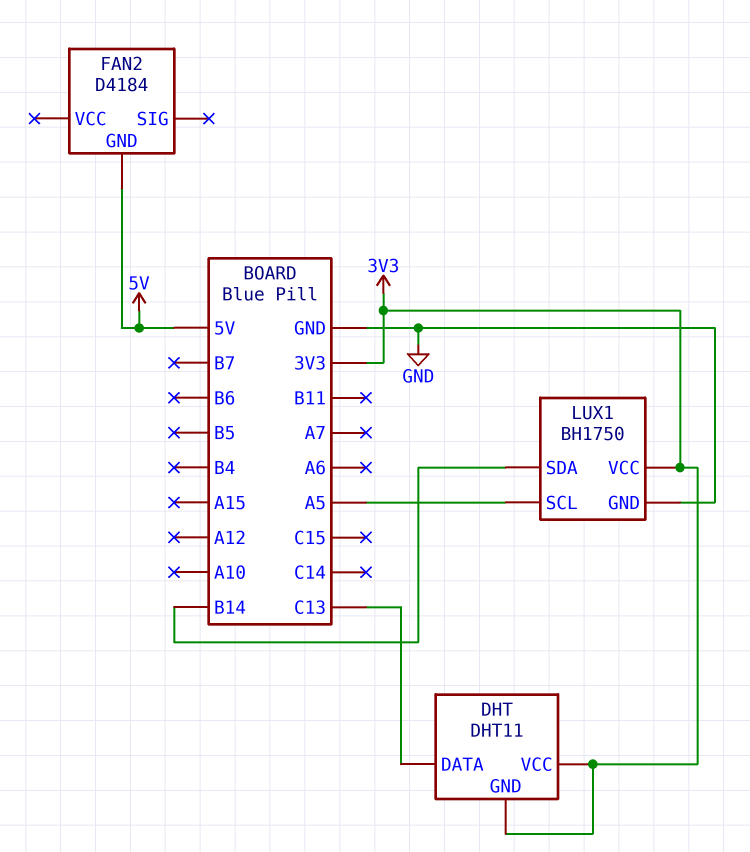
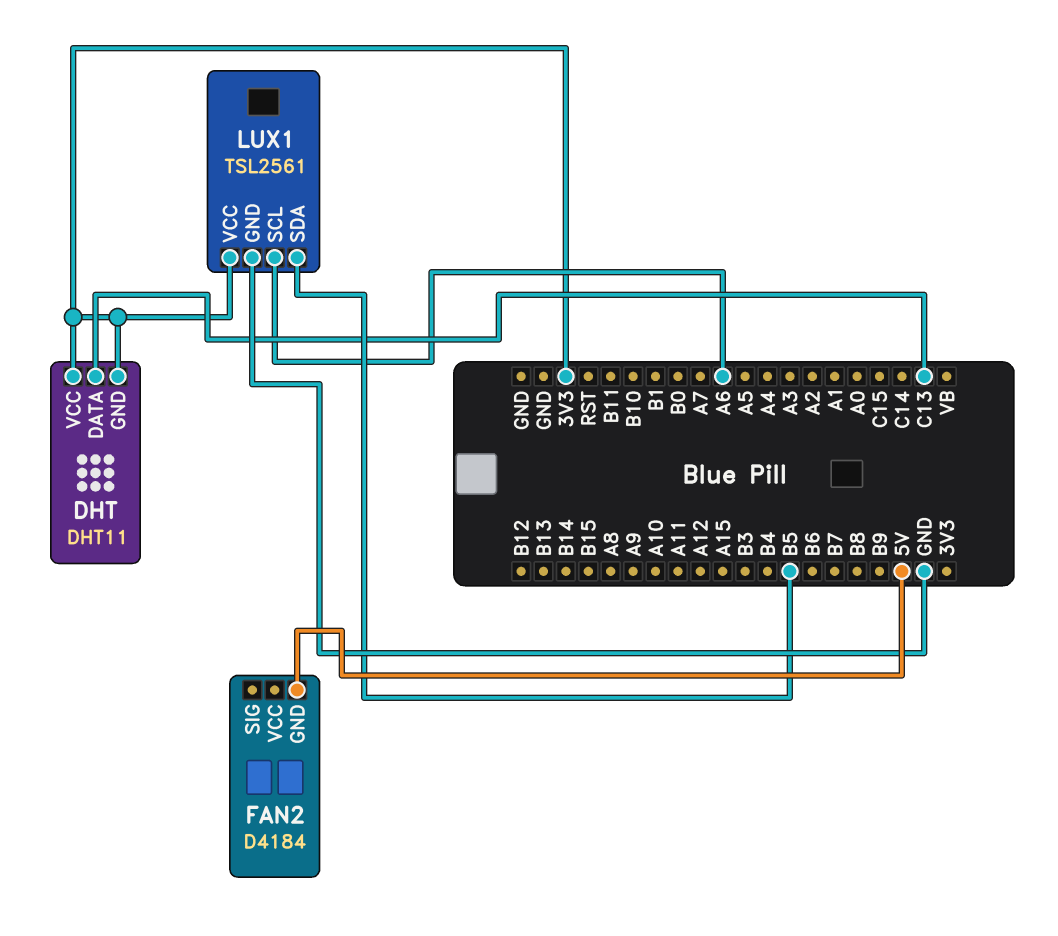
LUX1: BH1750 -> TSL2561
LUX1 pin SCL: A5 -> A6
LUX1 pin SDA: B14 -> B5

